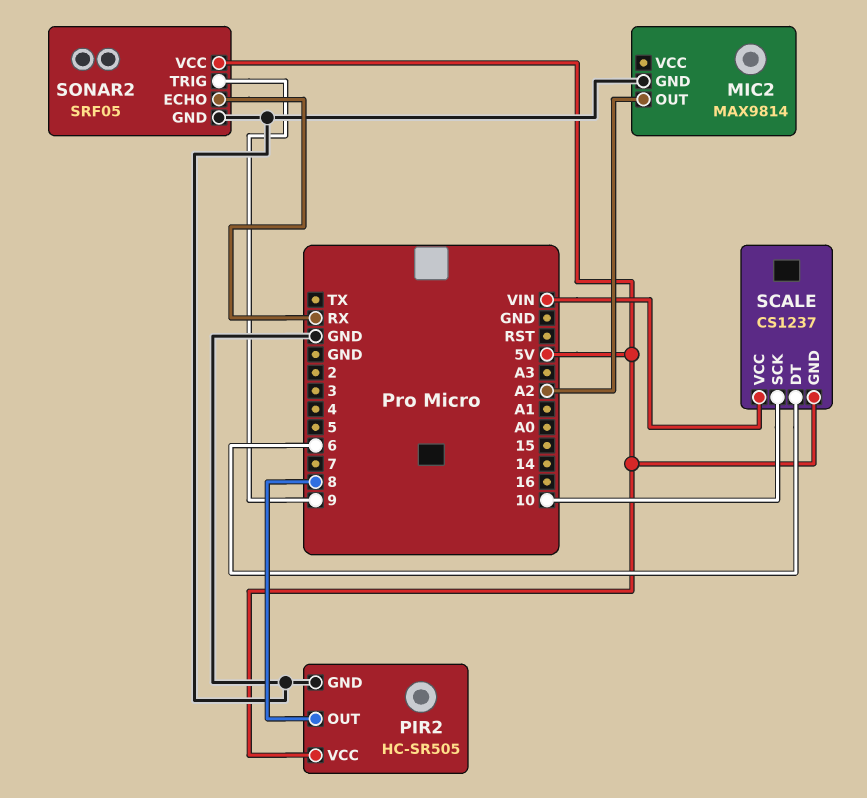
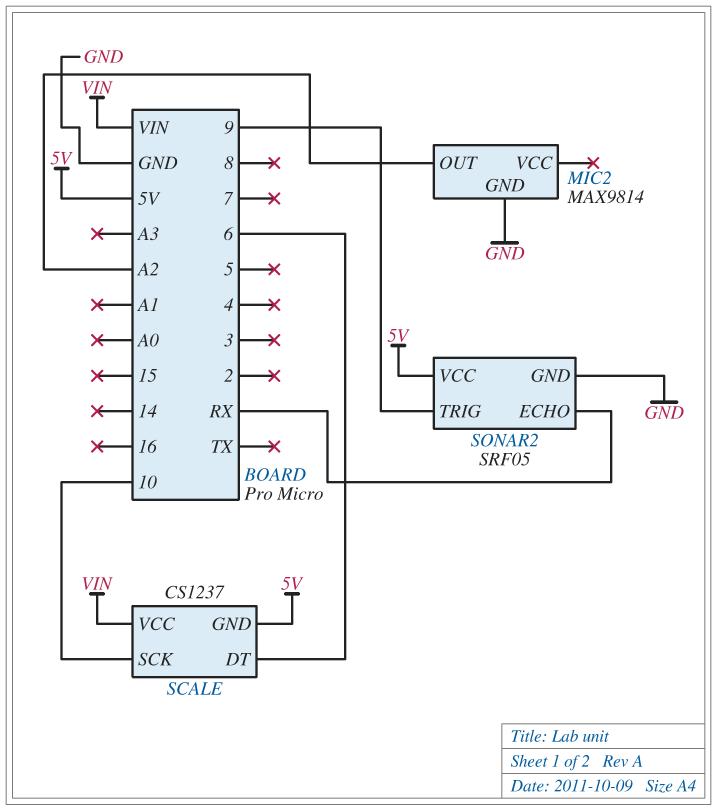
PIR2: HC-SR505 -> none
PIR2 pin GND: GND -> none
PIR2 pin OUT: 8 -> none
PIR2 pin VCC: 5V -> none

